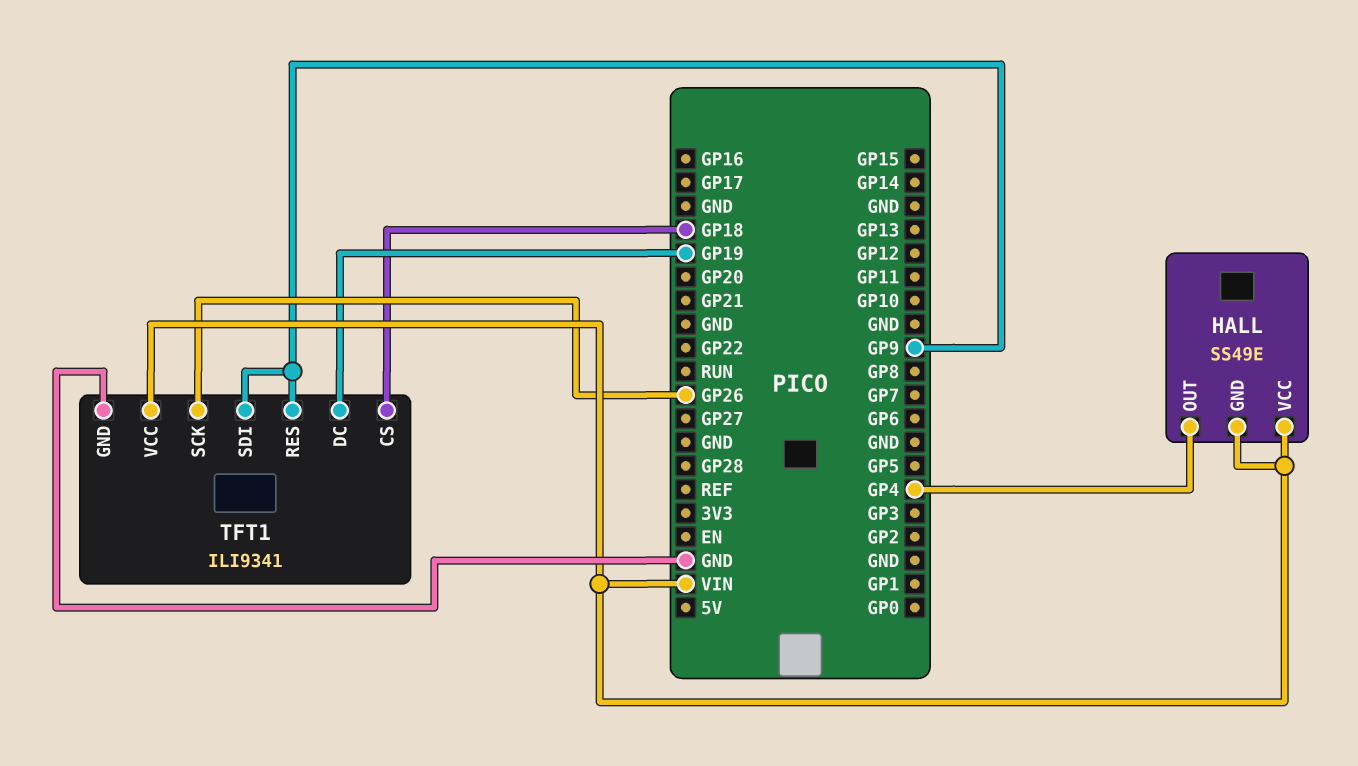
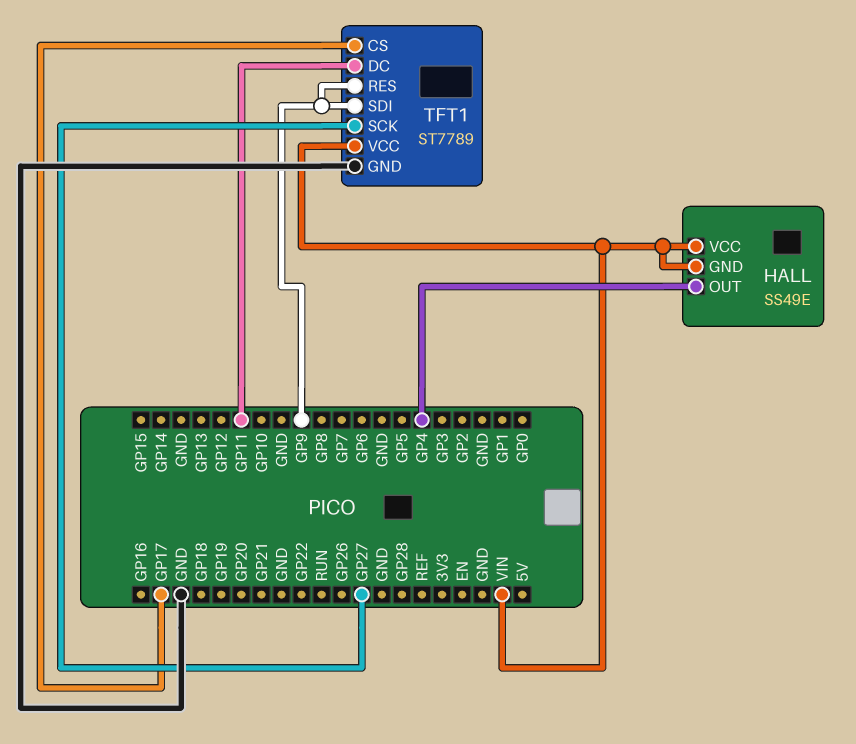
TFT1: ILI9341 -> ST7789
TFT1 pin CS: GP18 -> GP17
TFT1 pin DC: GP19 -> GP11
TFT1 pin SCK: GP26 -> GP27

